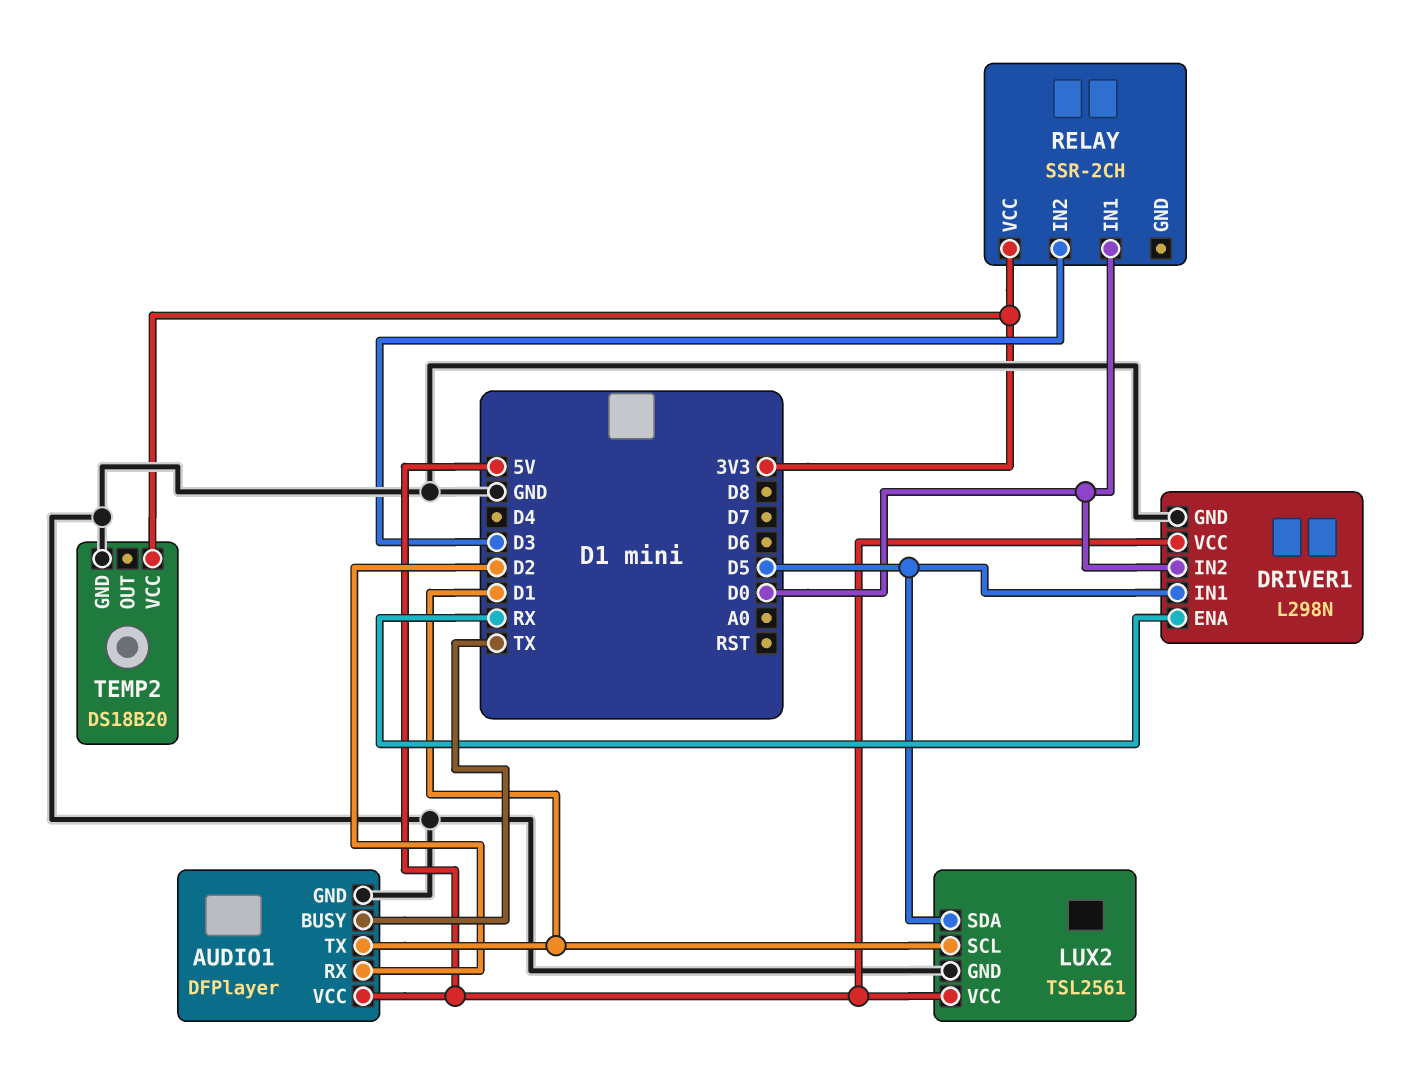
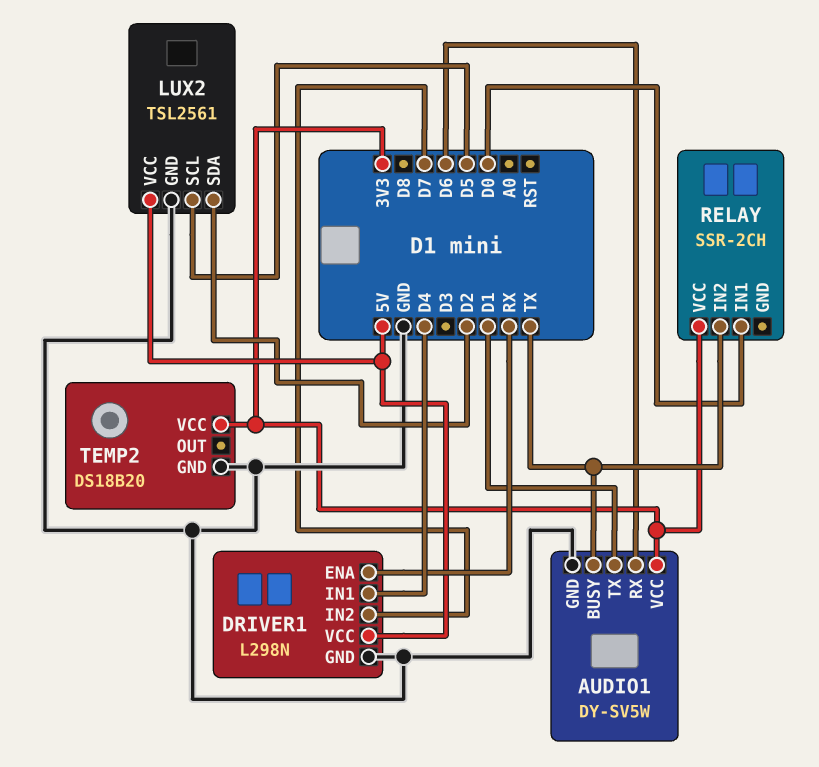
AUDIO1: DFPlayer -> DY-SV5W
AUDIO1 pin RX: D2 -> D6
AUDIO1 pin VCC: 5V -> 3V3
DRIVER1 pin IN1: D5 -> D4
DRIVER1 pin IN2: D0 -> D7
LUX2 pin SCL: D1 -> D5
LUX2 pin SDA: D5 -> D2
RELAY pin IN2: D3 -> TX

